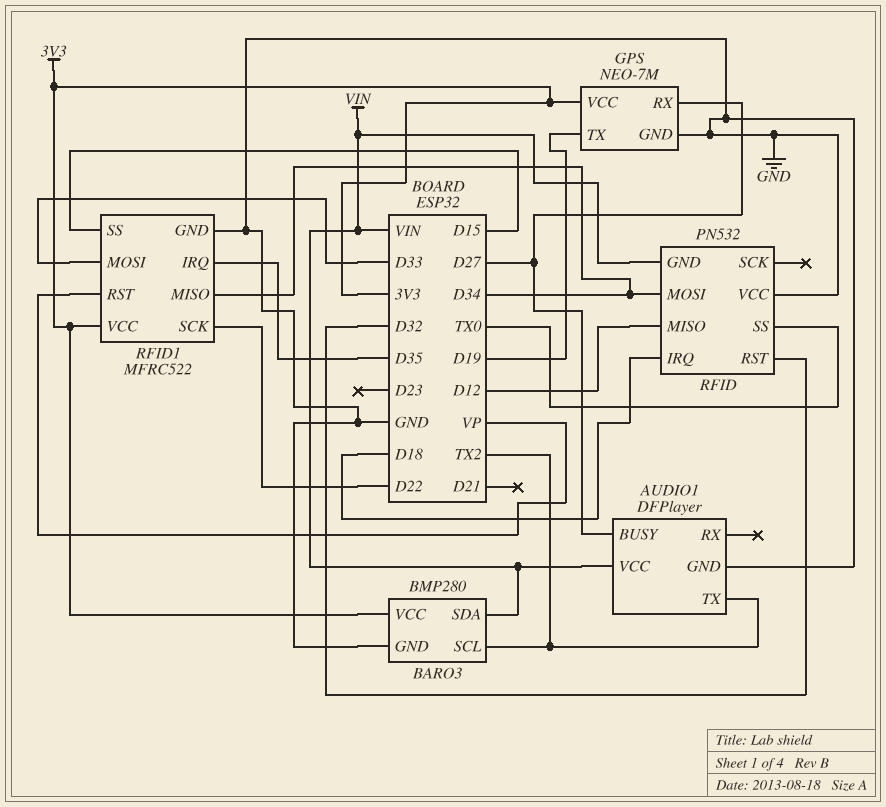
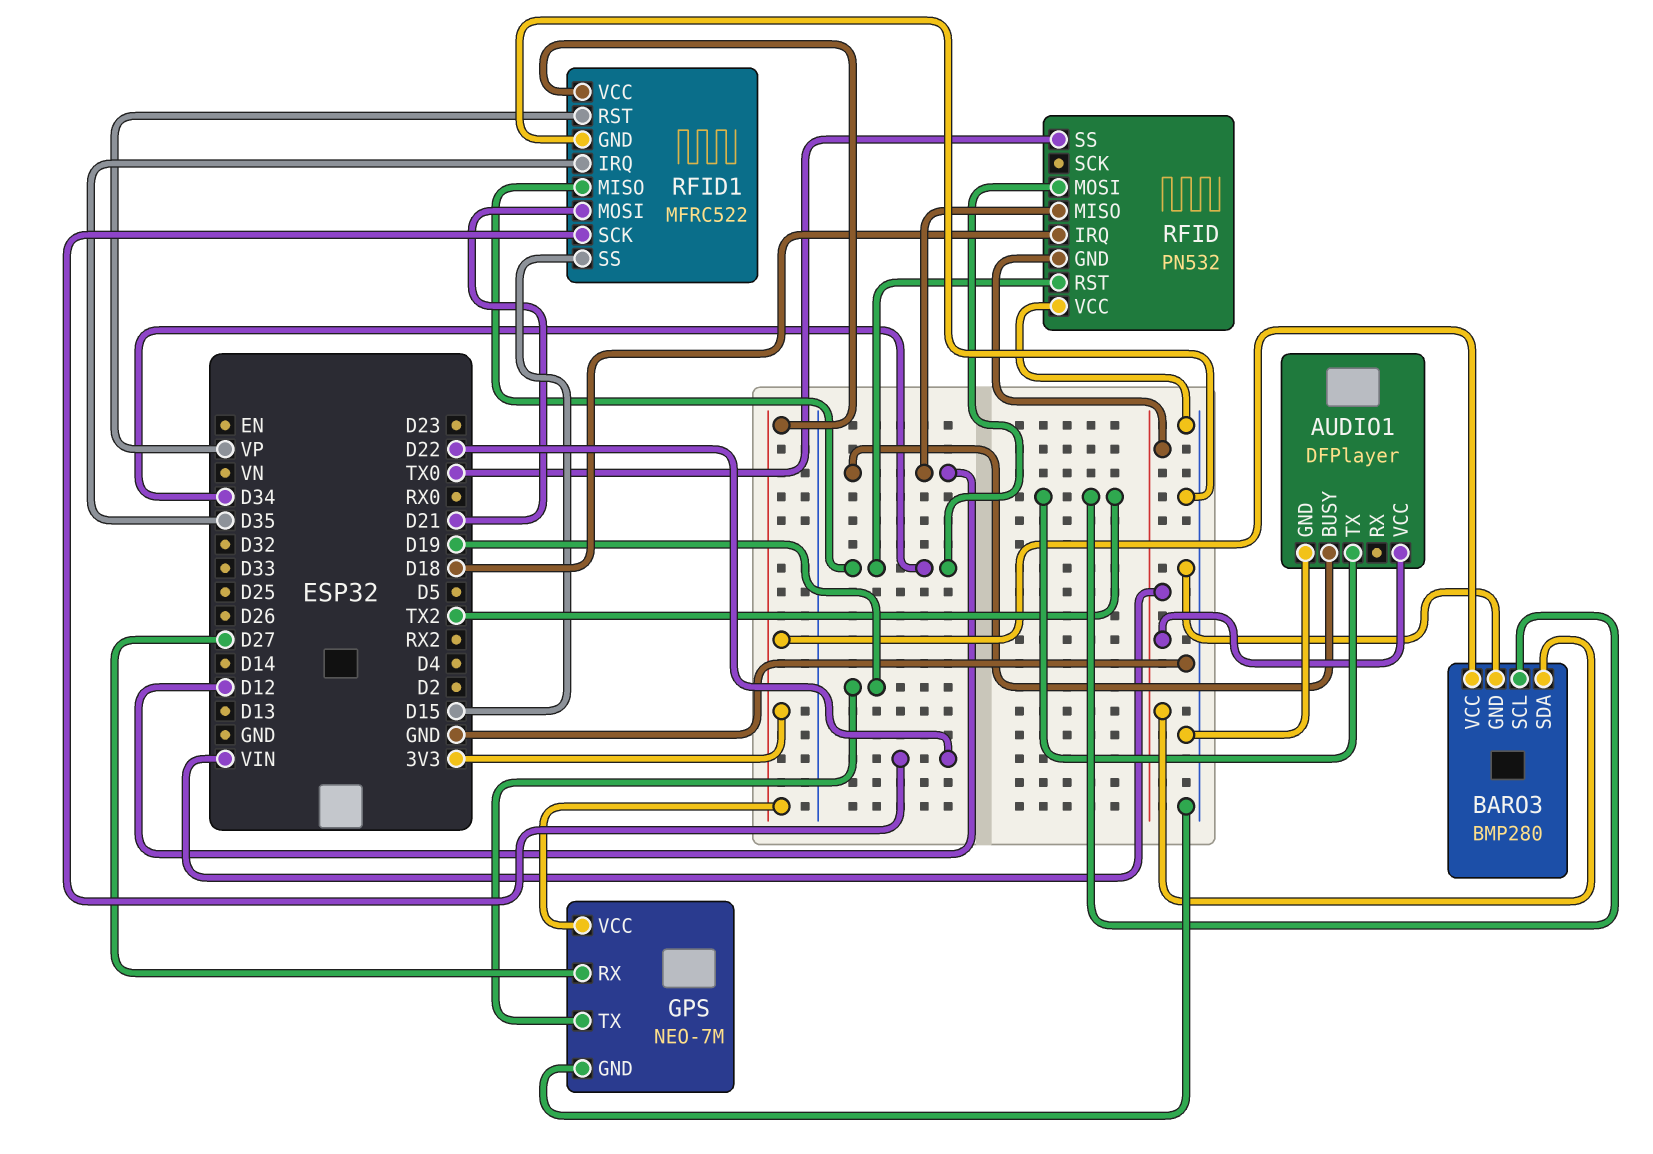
AUDIO1 pin BUSY: D27 -> D12
RFID pin RST: D32 -> D34
RFID1 pin MOSI: D33 -> D21

